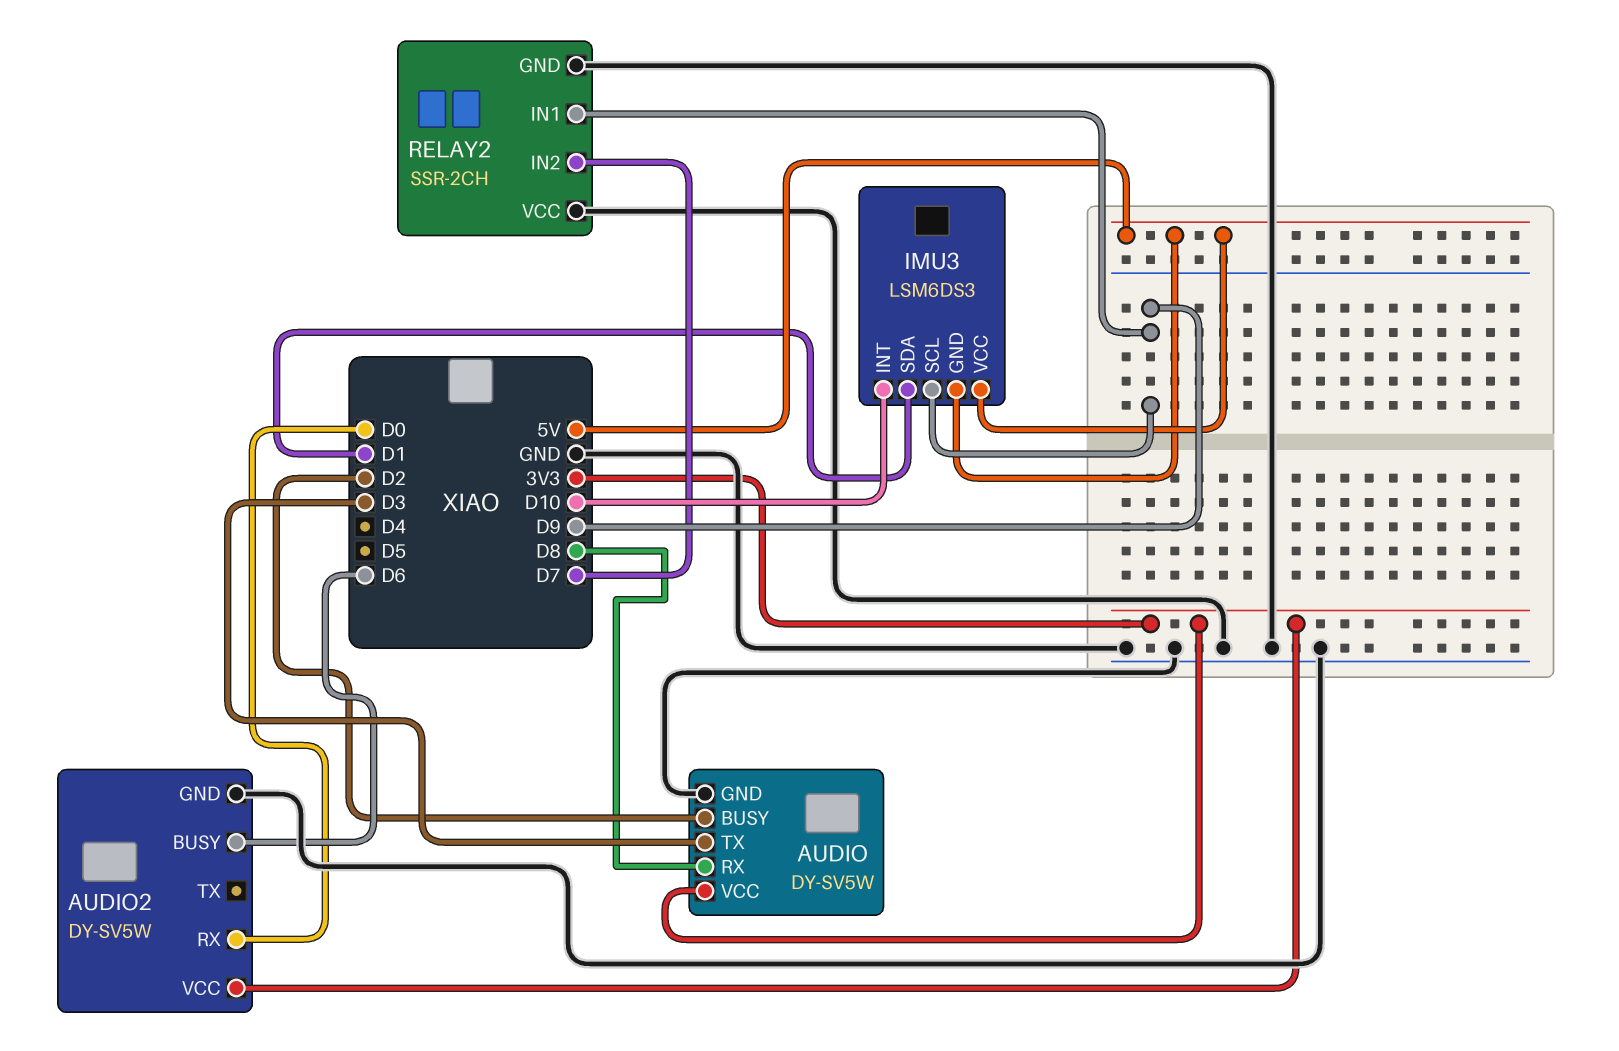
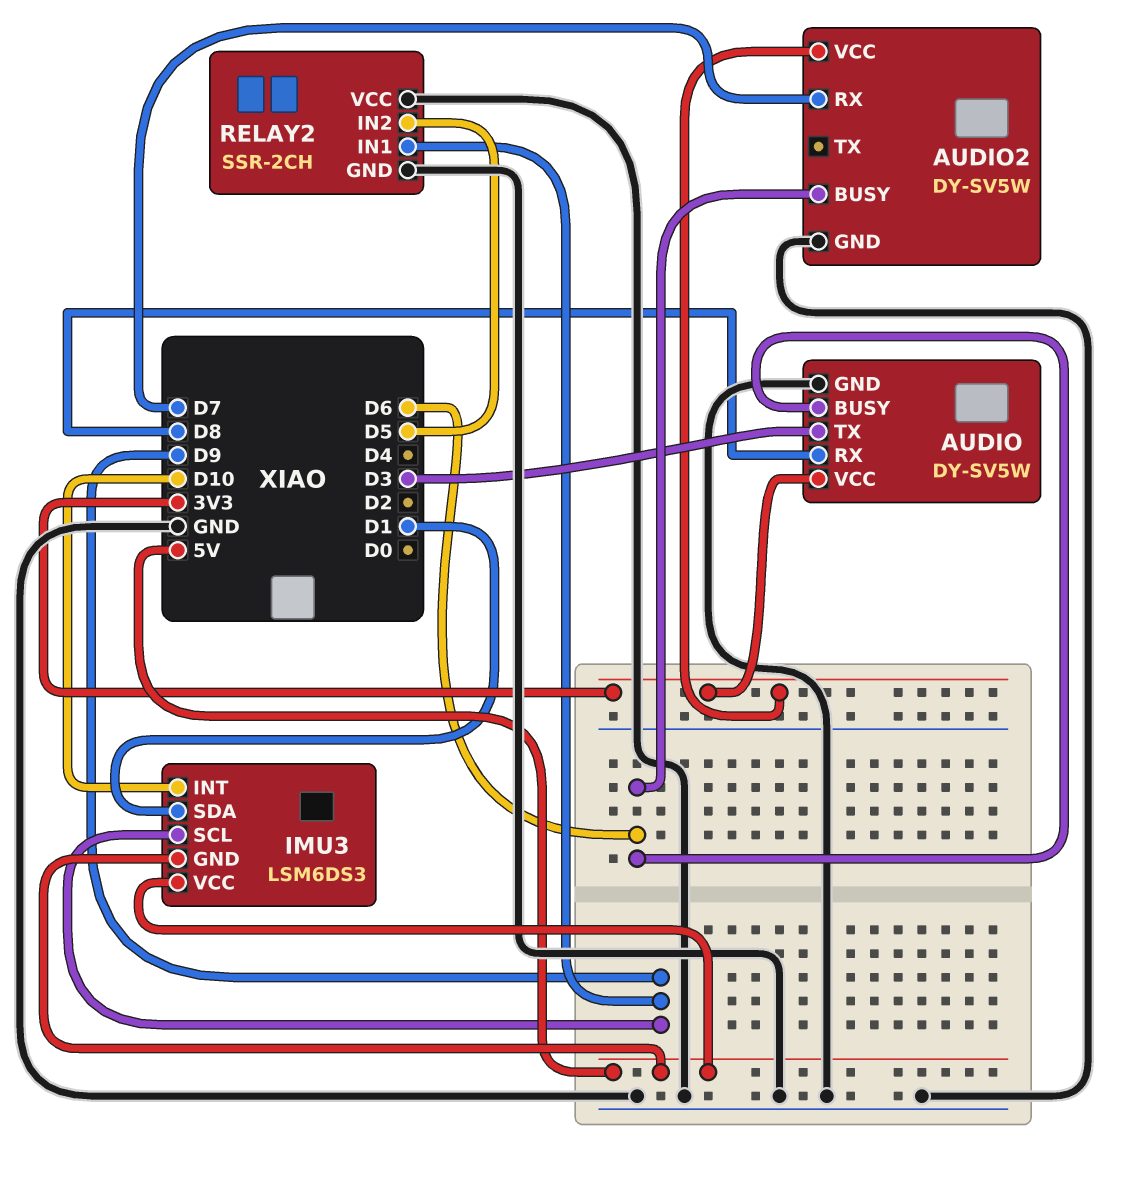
AUDIO pin BUSY: D2 -> D6
AUDIO2 pin RX: D0 -> D7
RELAY2 pin IN2: D7 -> D5

